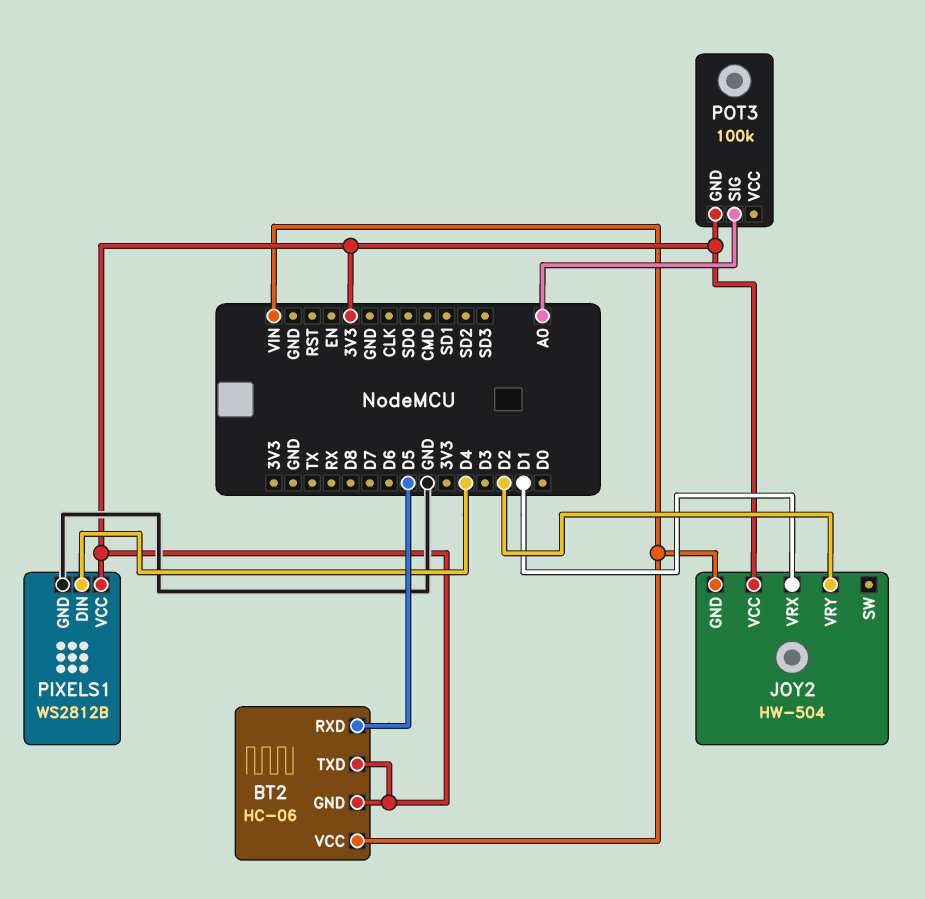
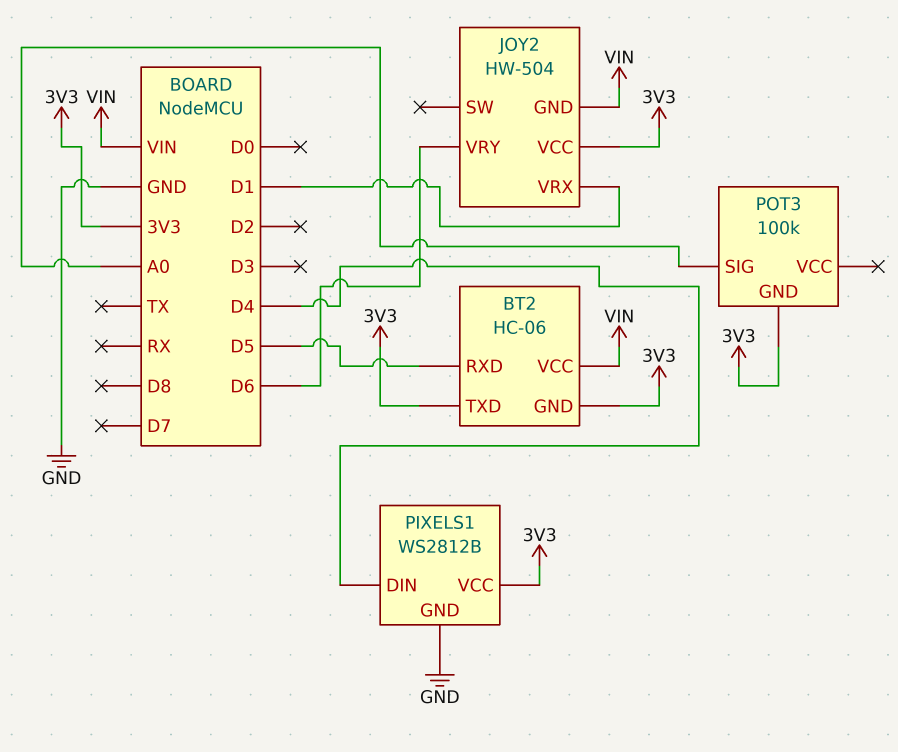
JOY2 pin VRY: D2 -> D6

